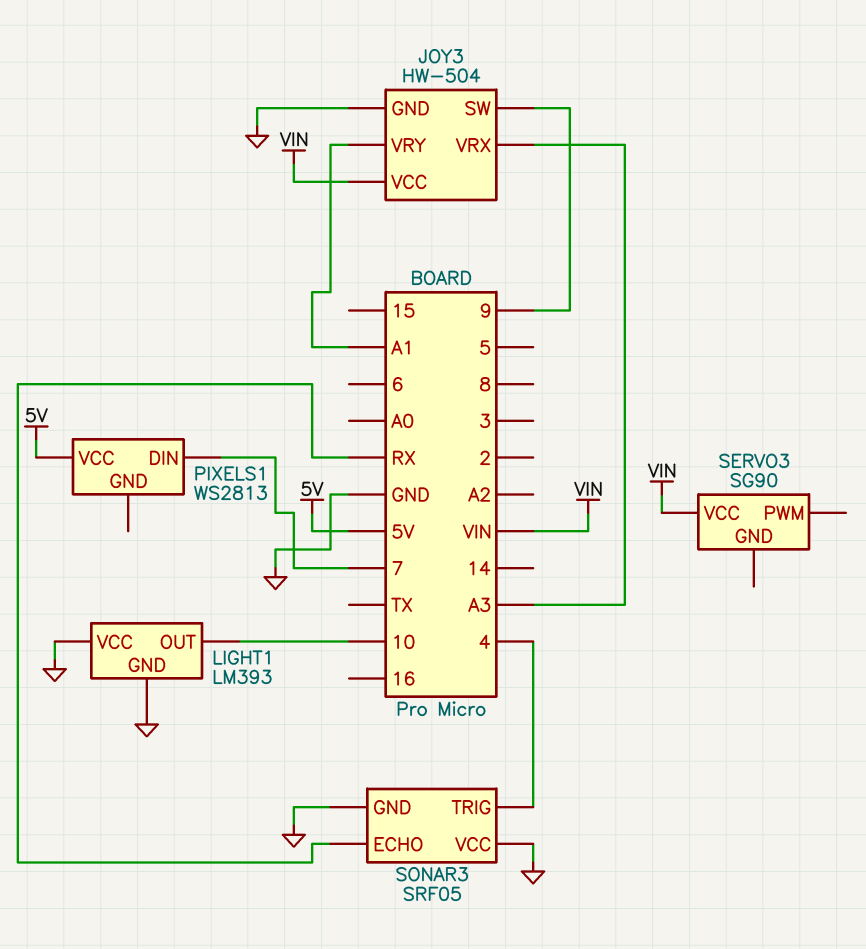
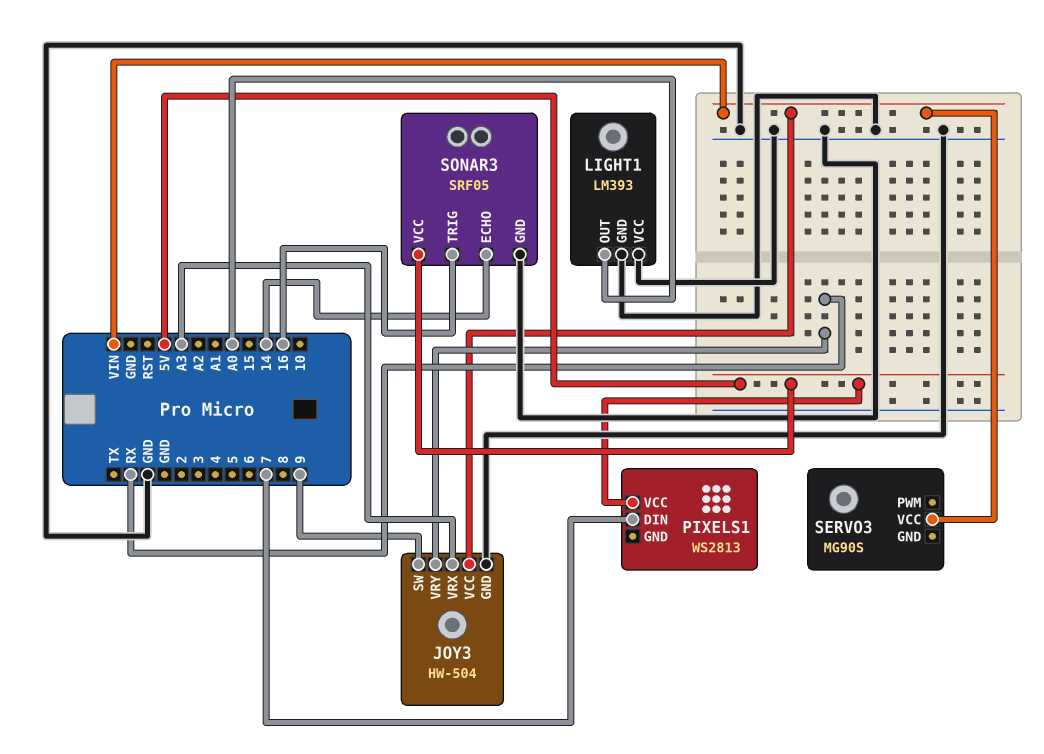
JOY3 pin VRY: A1 -> RX
LIGHT1 pin OUT: 10 -> A0
SERVO3: SG90 -> MG90S
SONAR3 pin ECHO: RX -> 14
SONAR3 pin TRIG: 4 -> 16
SONAR3 pin VCC: GND -> 5V

